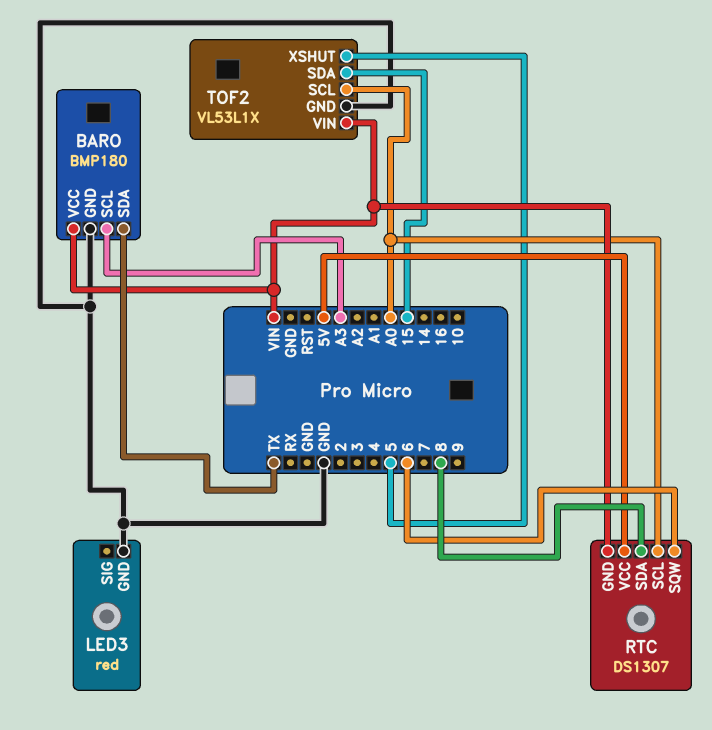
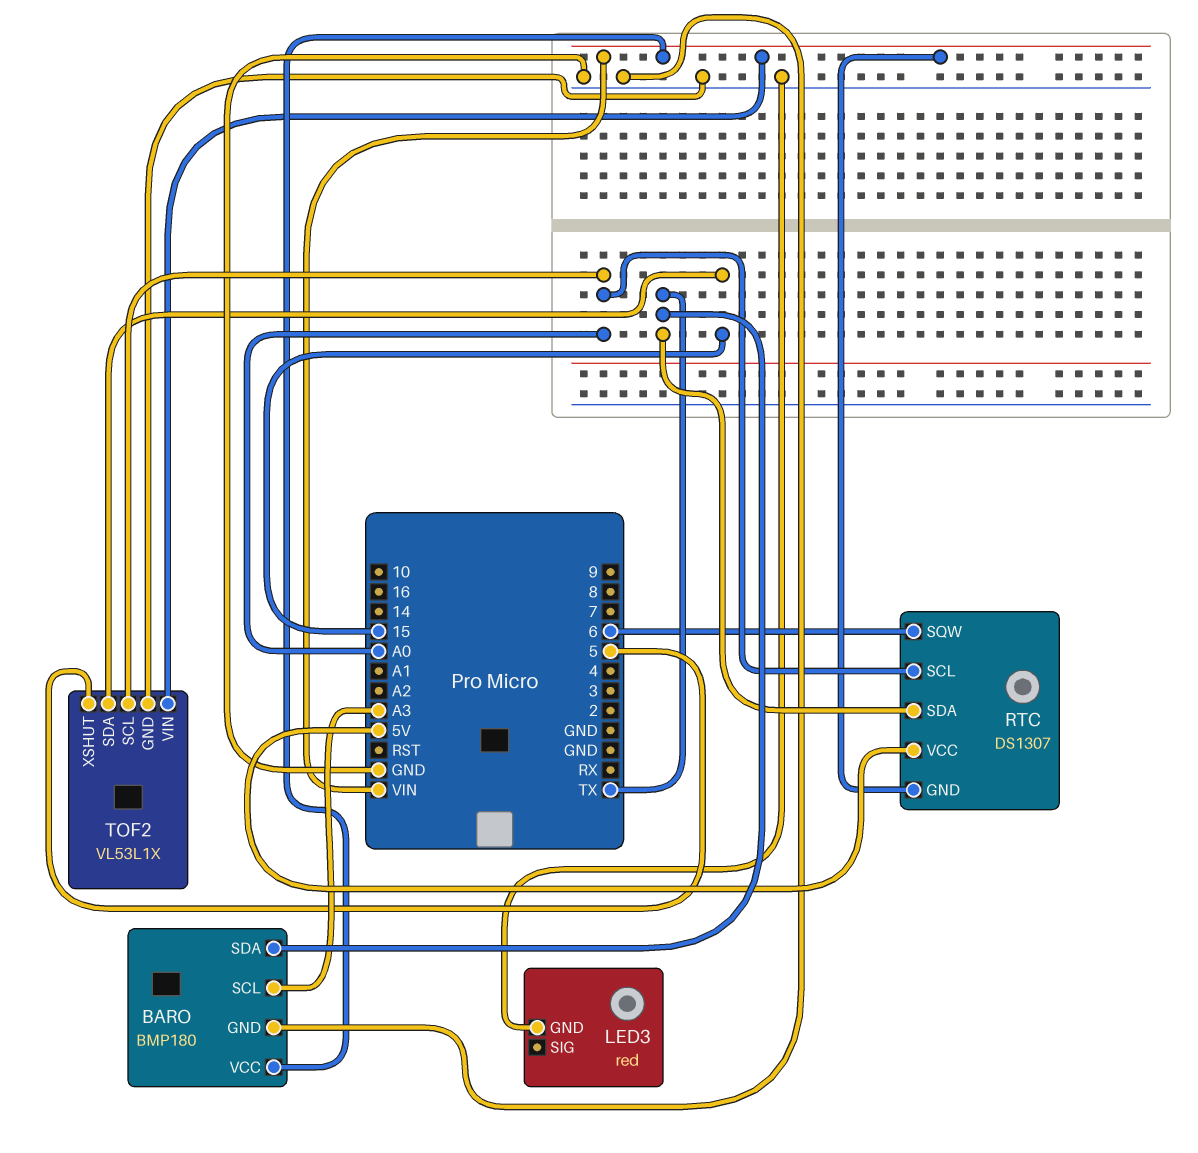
RTC pin SDA: 8 -> TX

